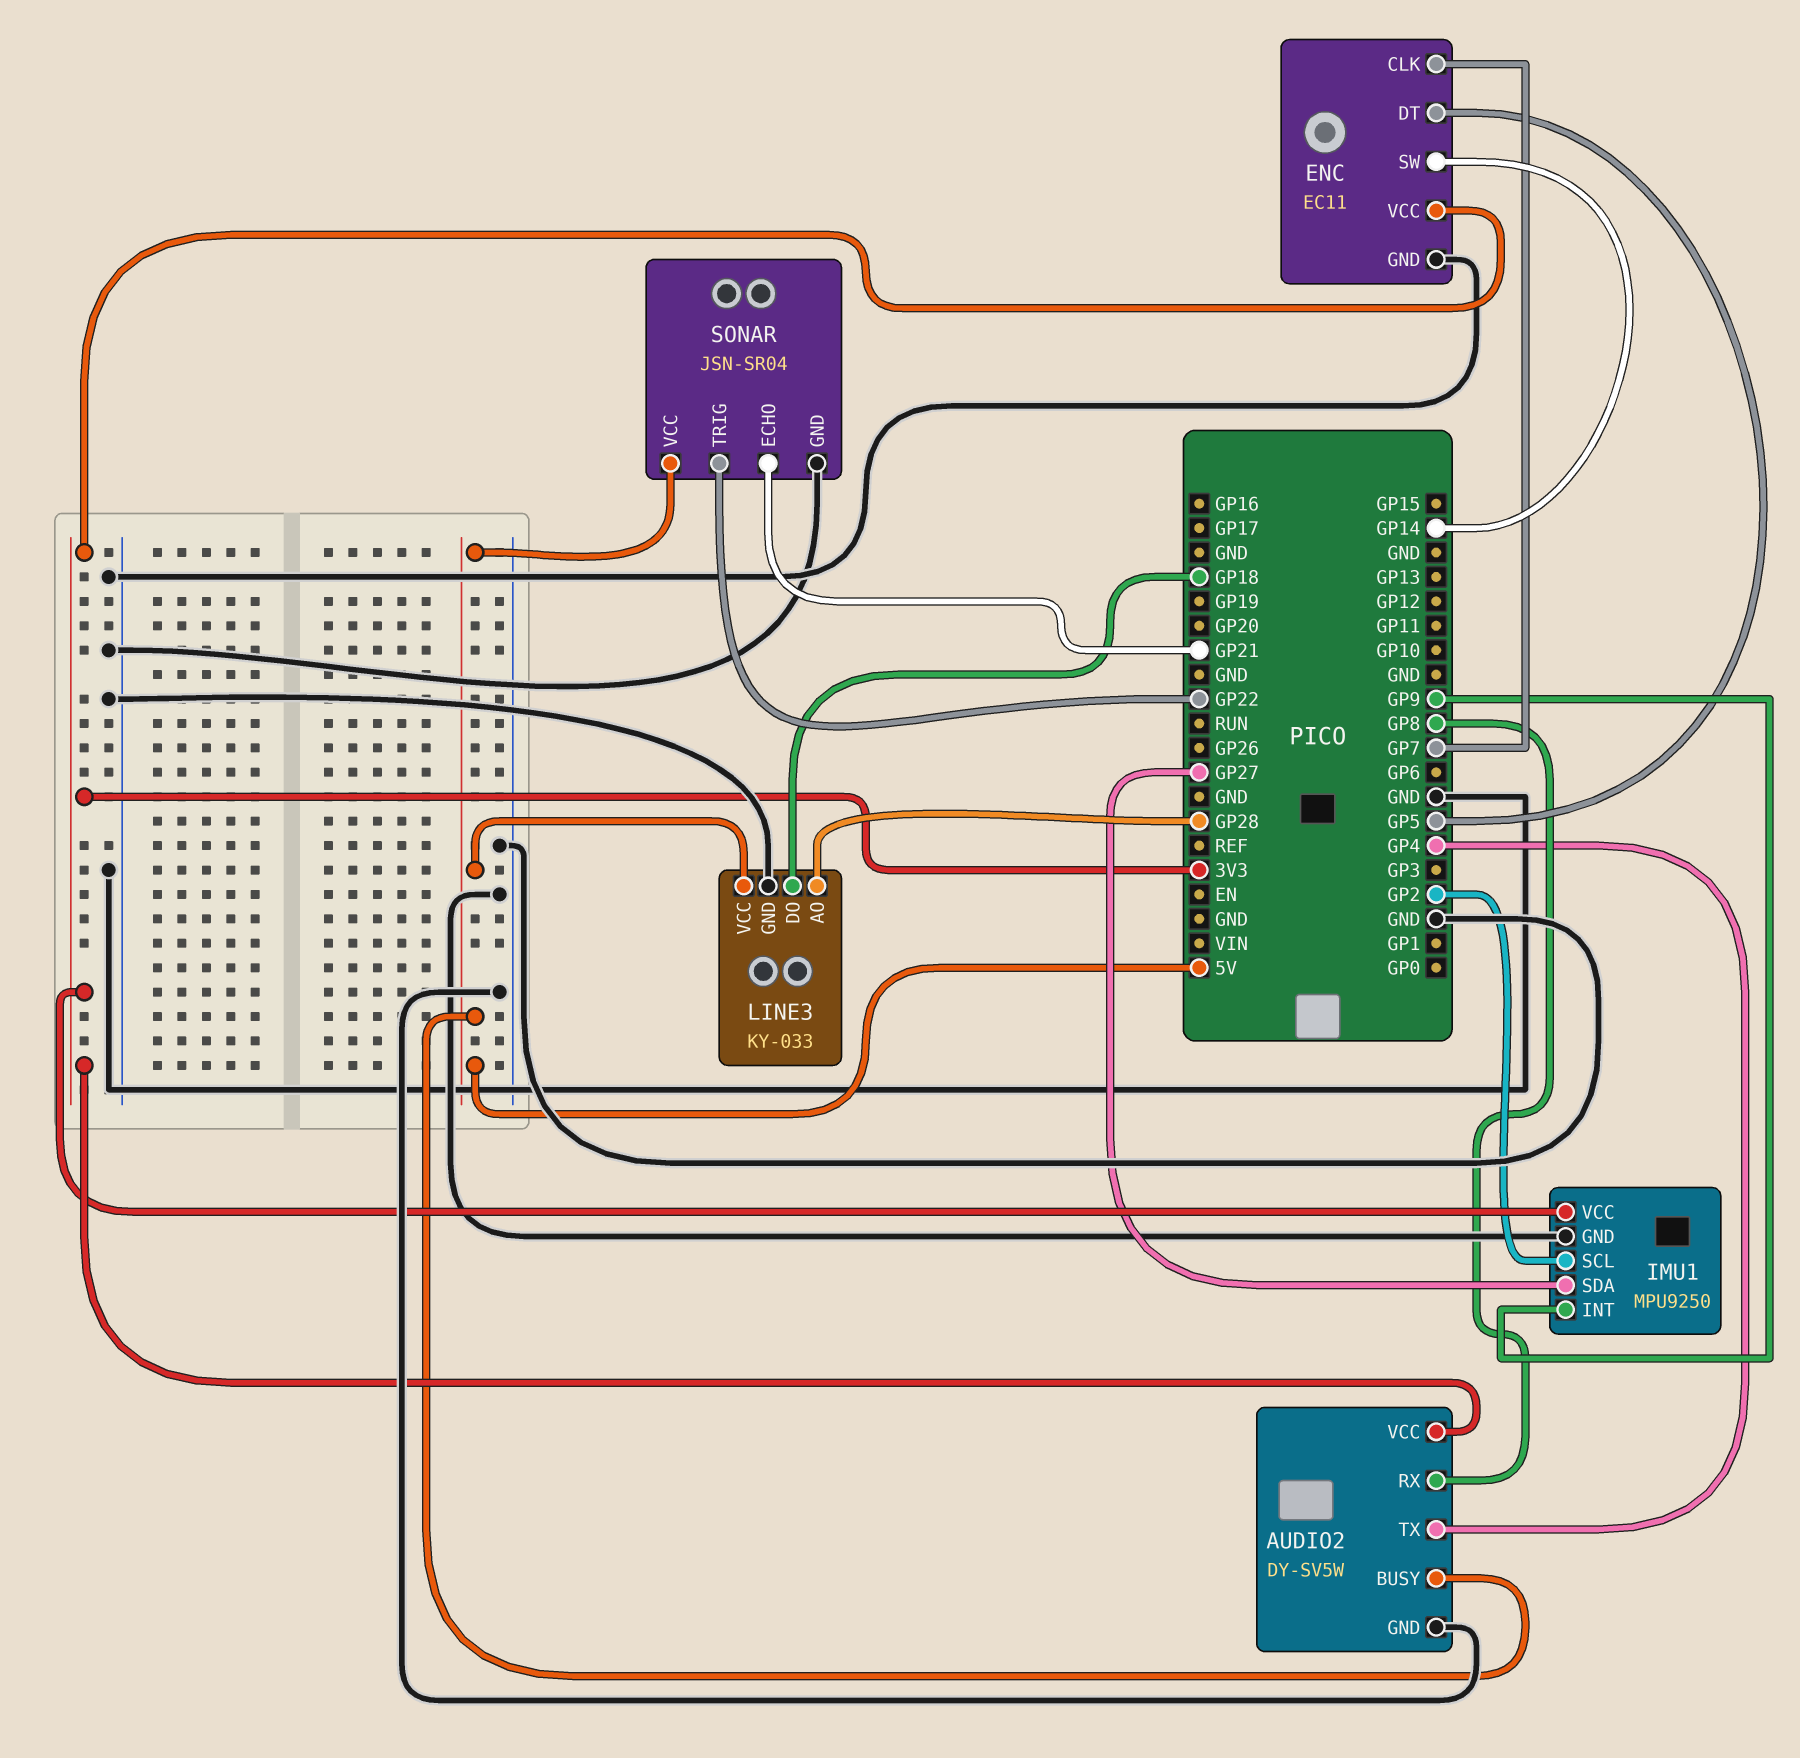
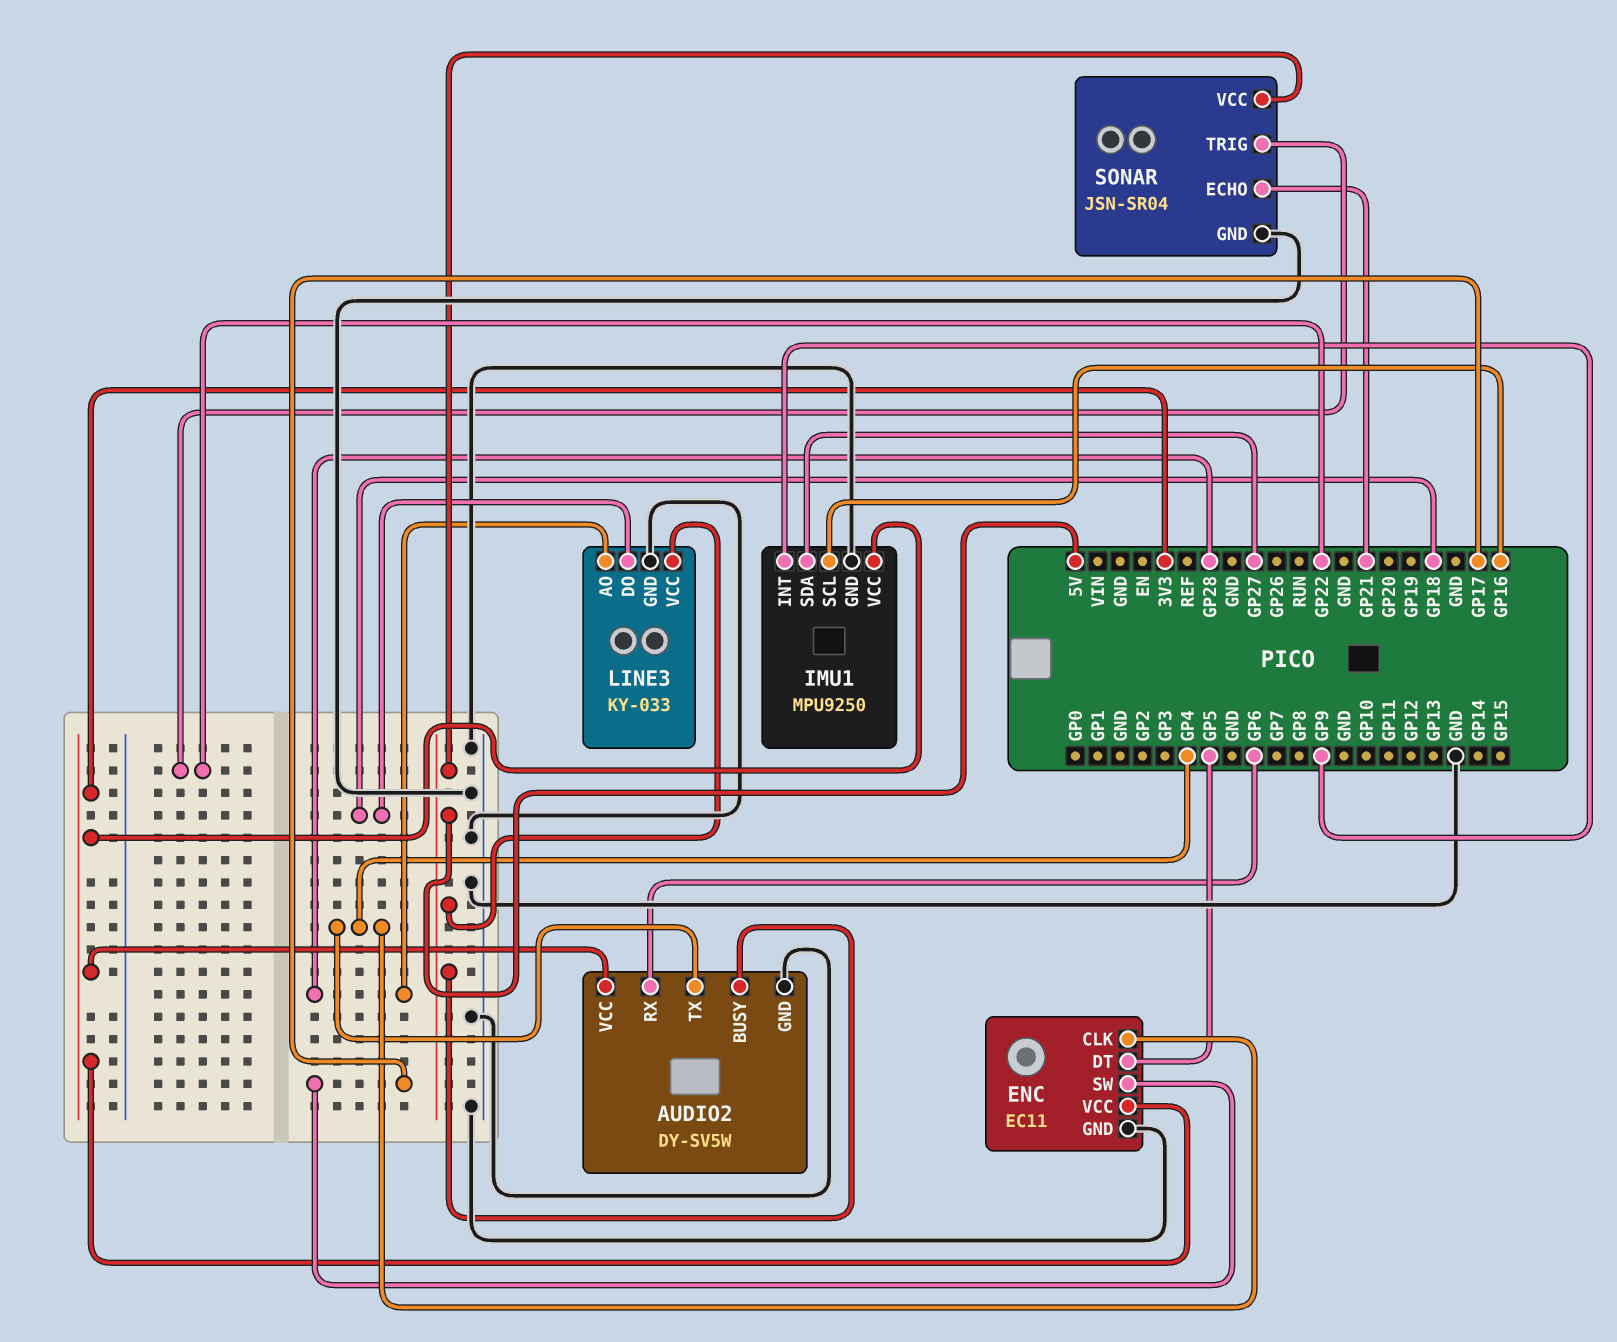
AUDIO2 pin RX: GP8 -> GP6
ENC pin CLK: GP7 -> GP4
ENC pin SW: GP14 -> GP17
IMU1 pin SCL: GP2 -> GP16

